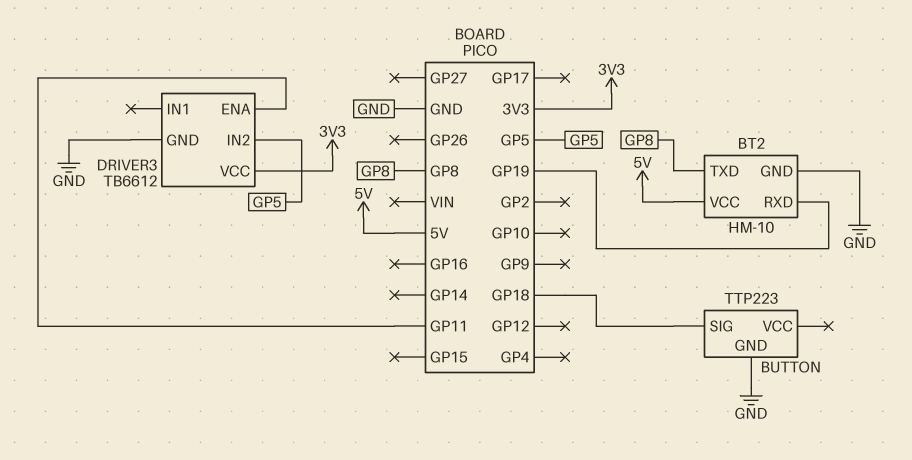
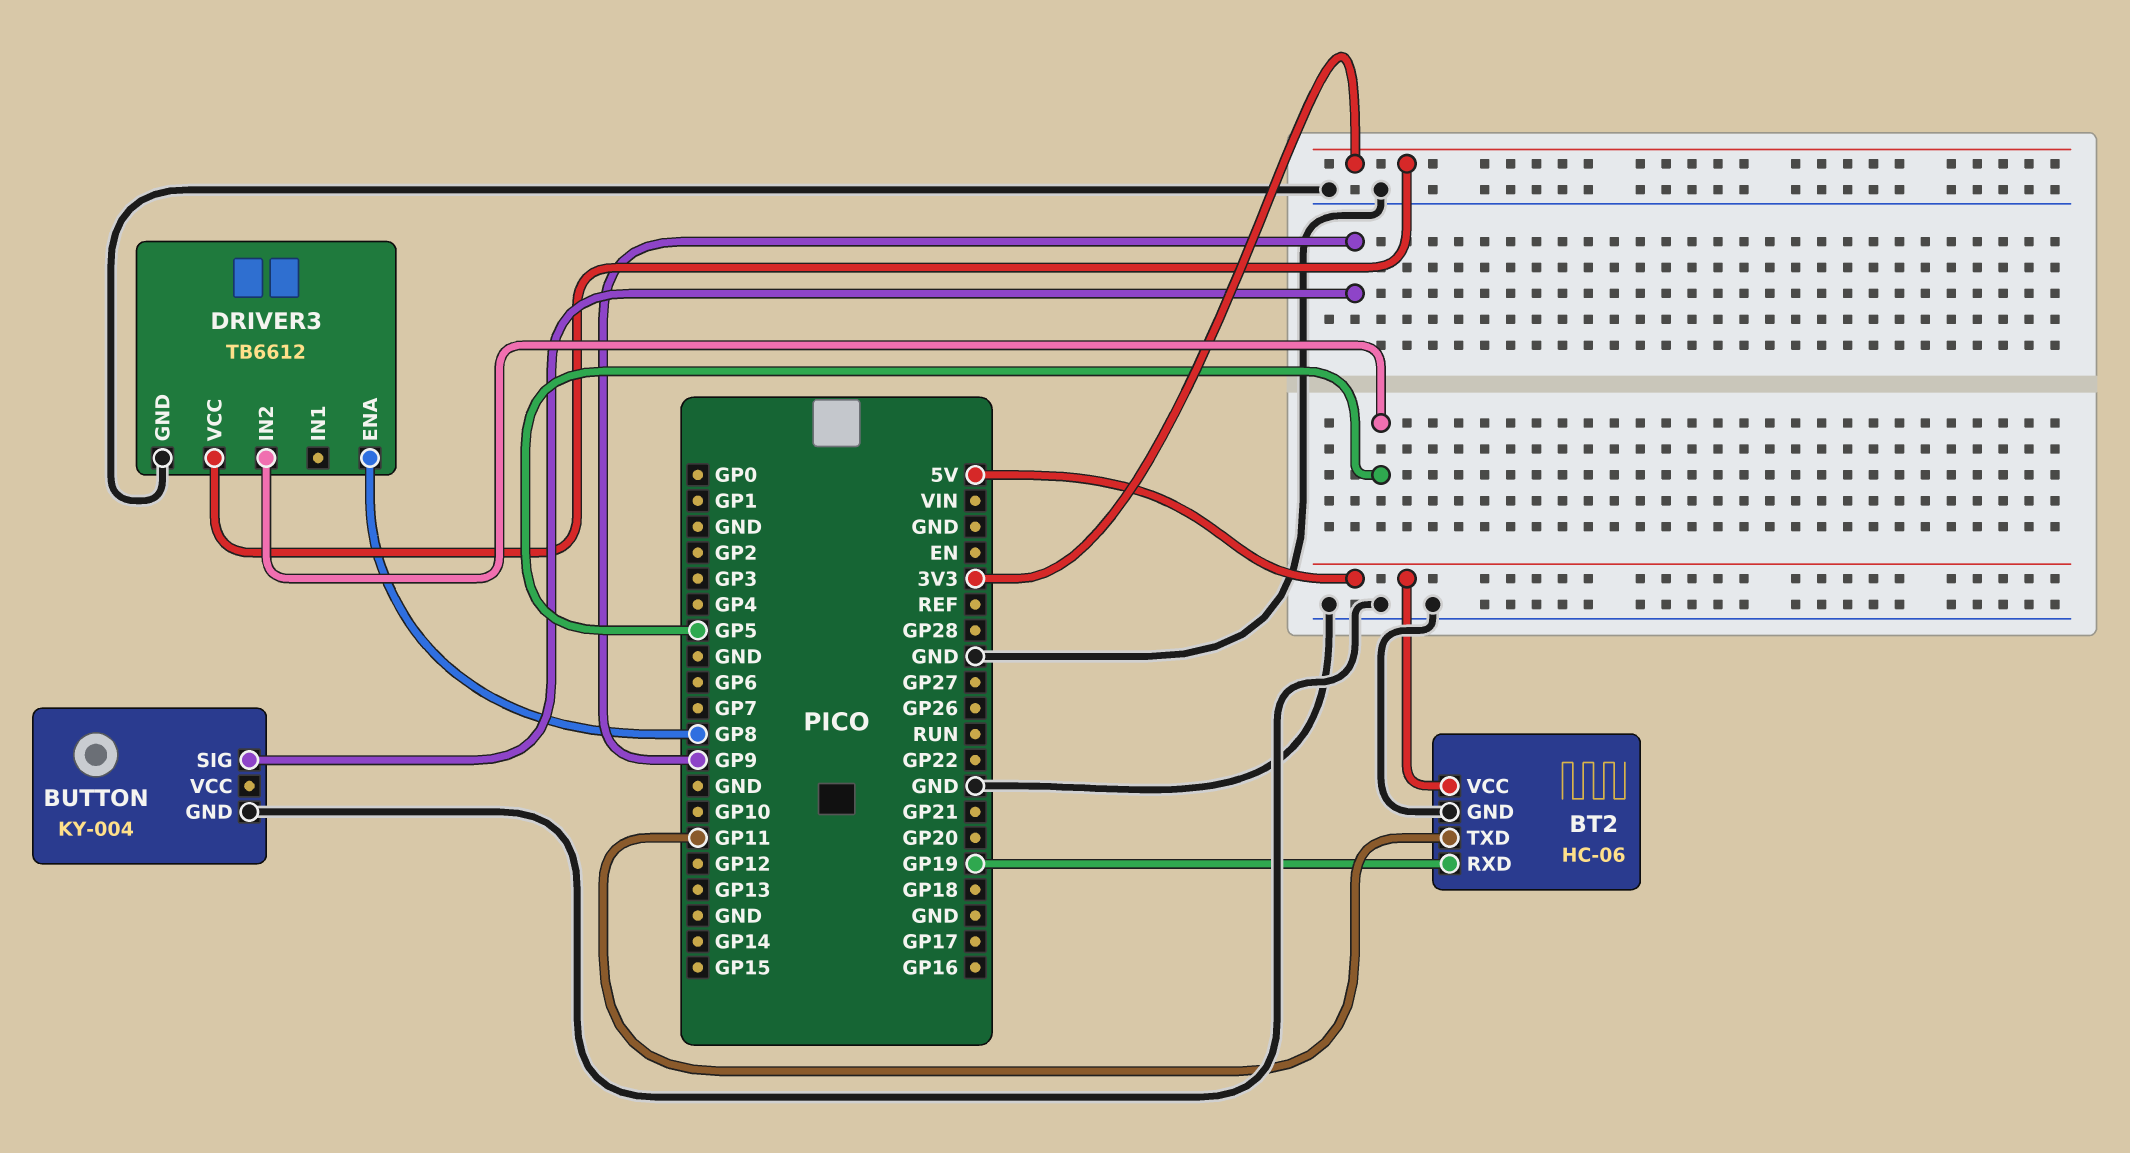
BT2: HM-10 -> HC-06
BT2 pin TXD: GP8 -> GP11
BUTTON: TTP223 -> KY-004
BUTTON pin SIG: GP18 -> GP9
DRIVER3 pin ENA: GP11 -> GP8

